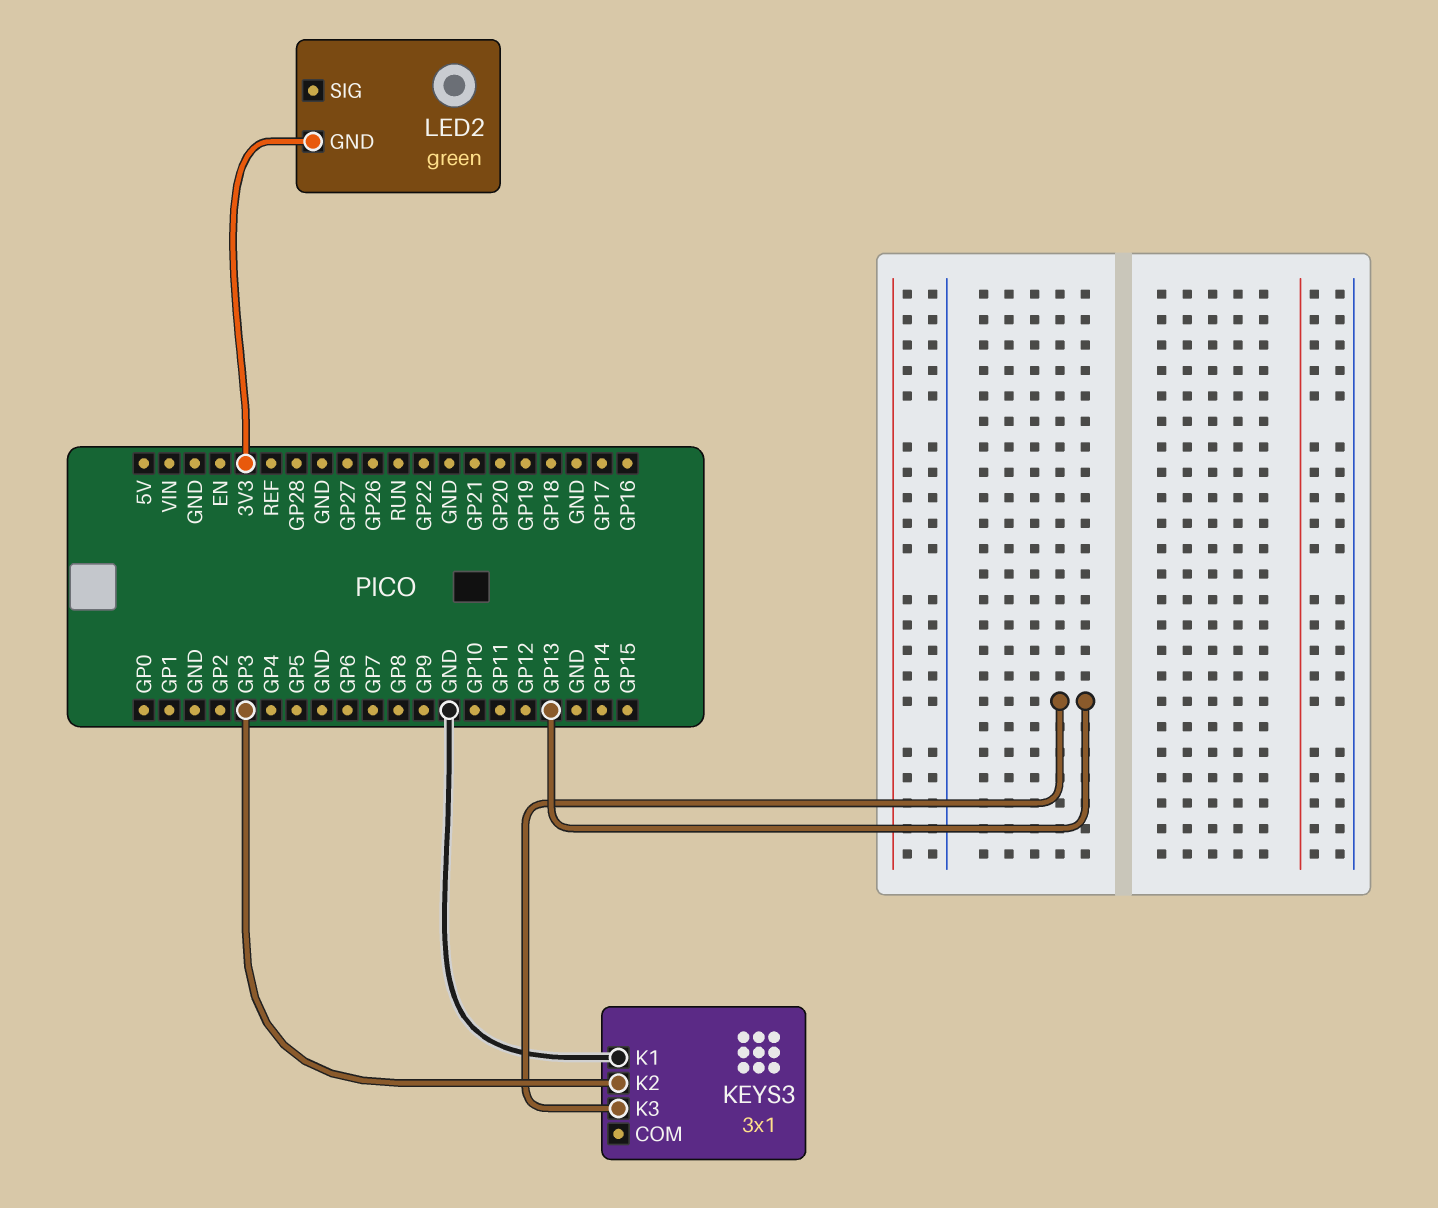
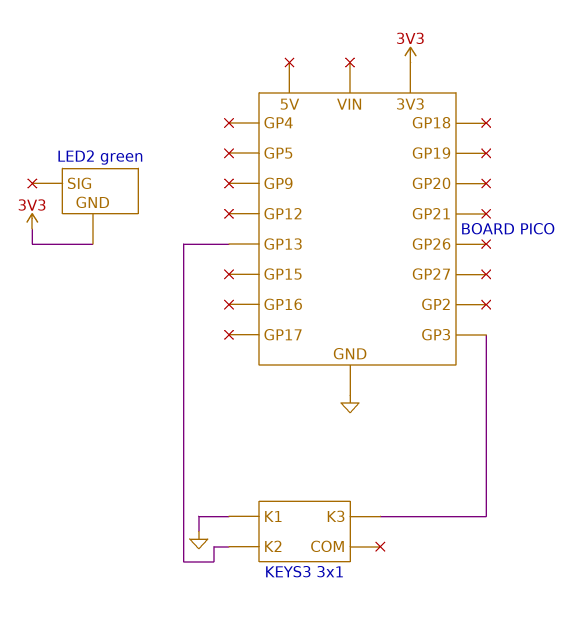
KEYS3 pin K2: GP3 -> GP13
KEYS3 pin K3: GP13 -> GP3

